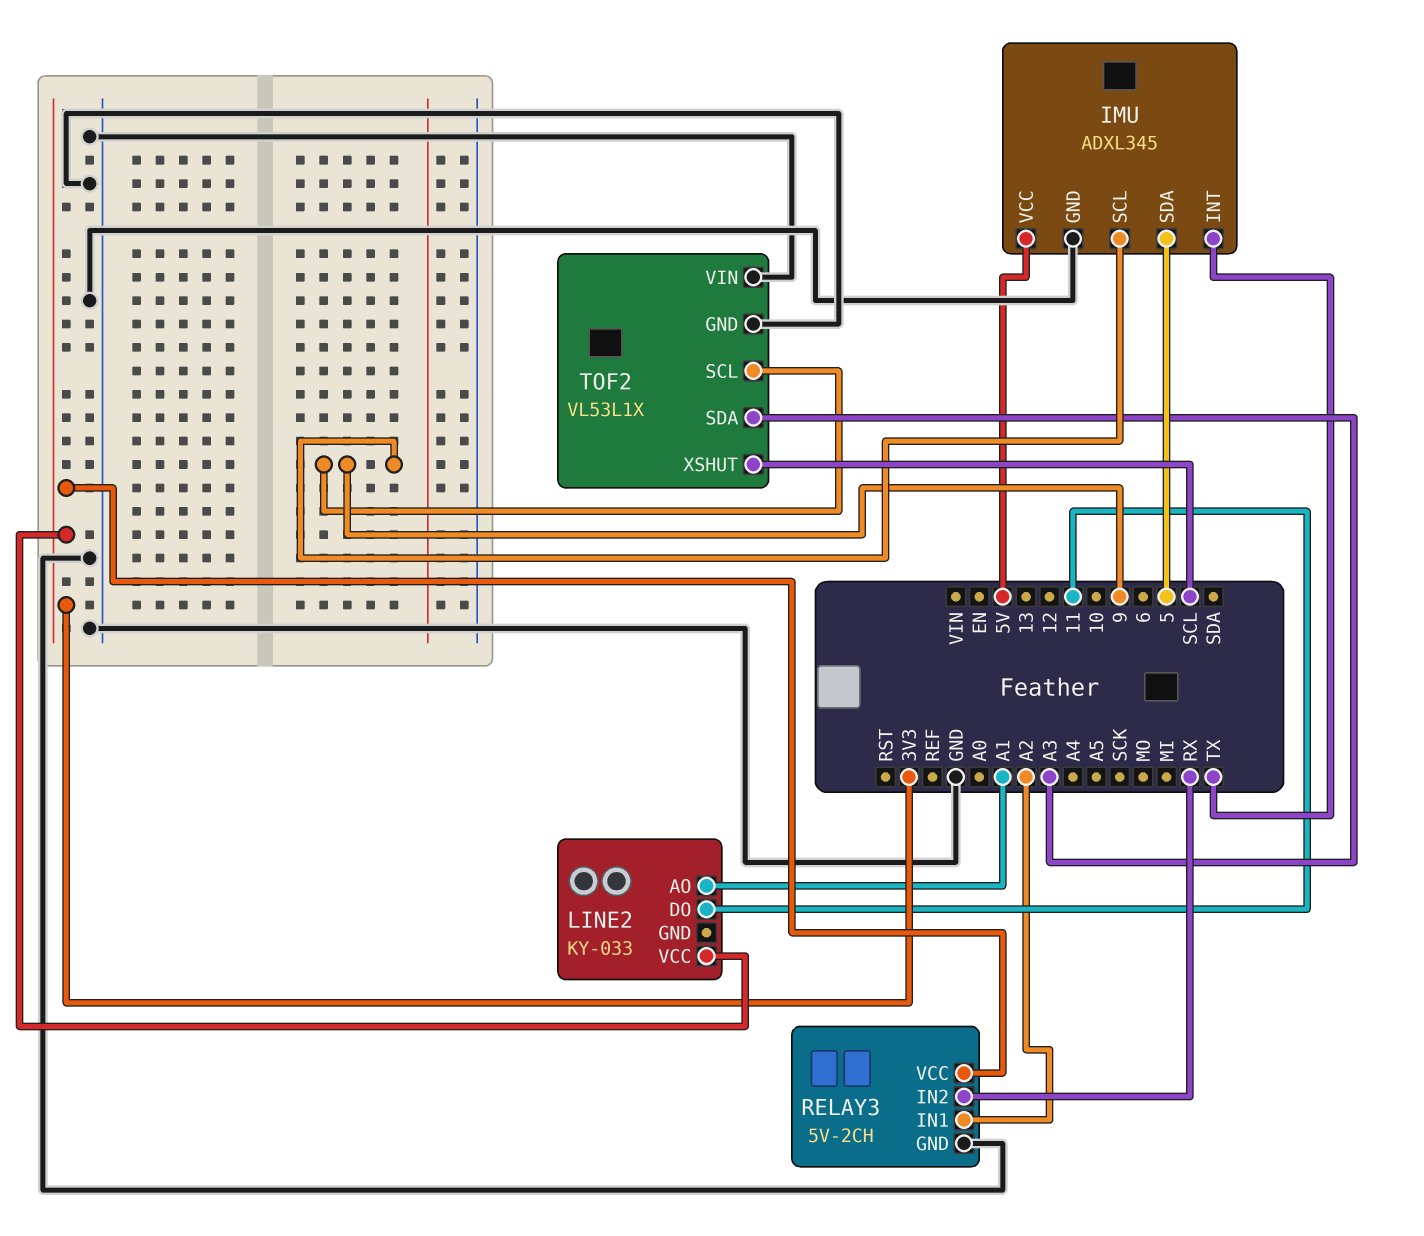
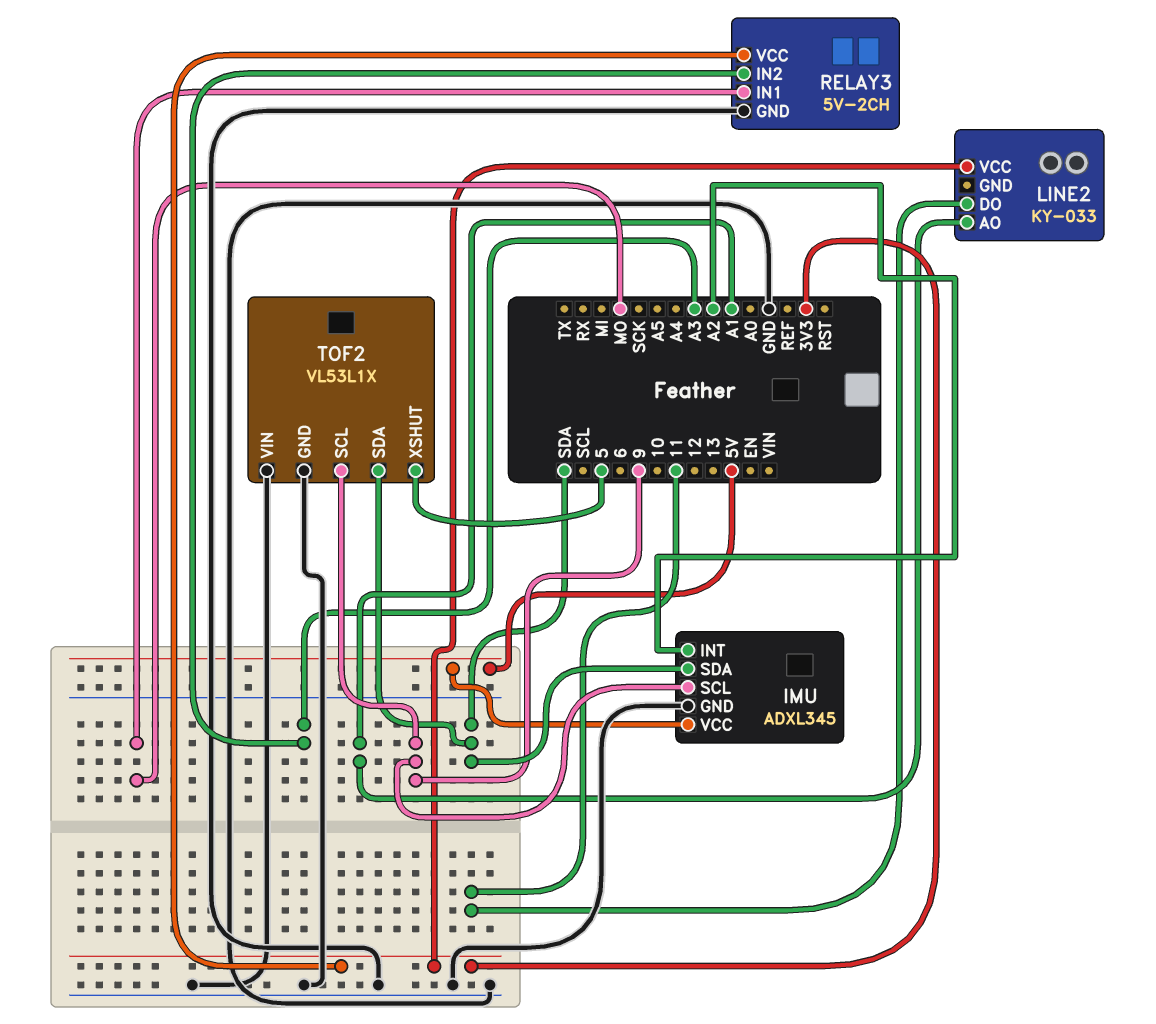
IMU pin INT: TX -> A2
IMU pin SDA: 5 -> SDA
RELAY3 pin IN1: A2 -> MO
RELAY3 pin IN2: RX -> A3
TOF2 pin SDA: A3 -> SDA
TOF2 pin XSHUT: SCL -> 5

